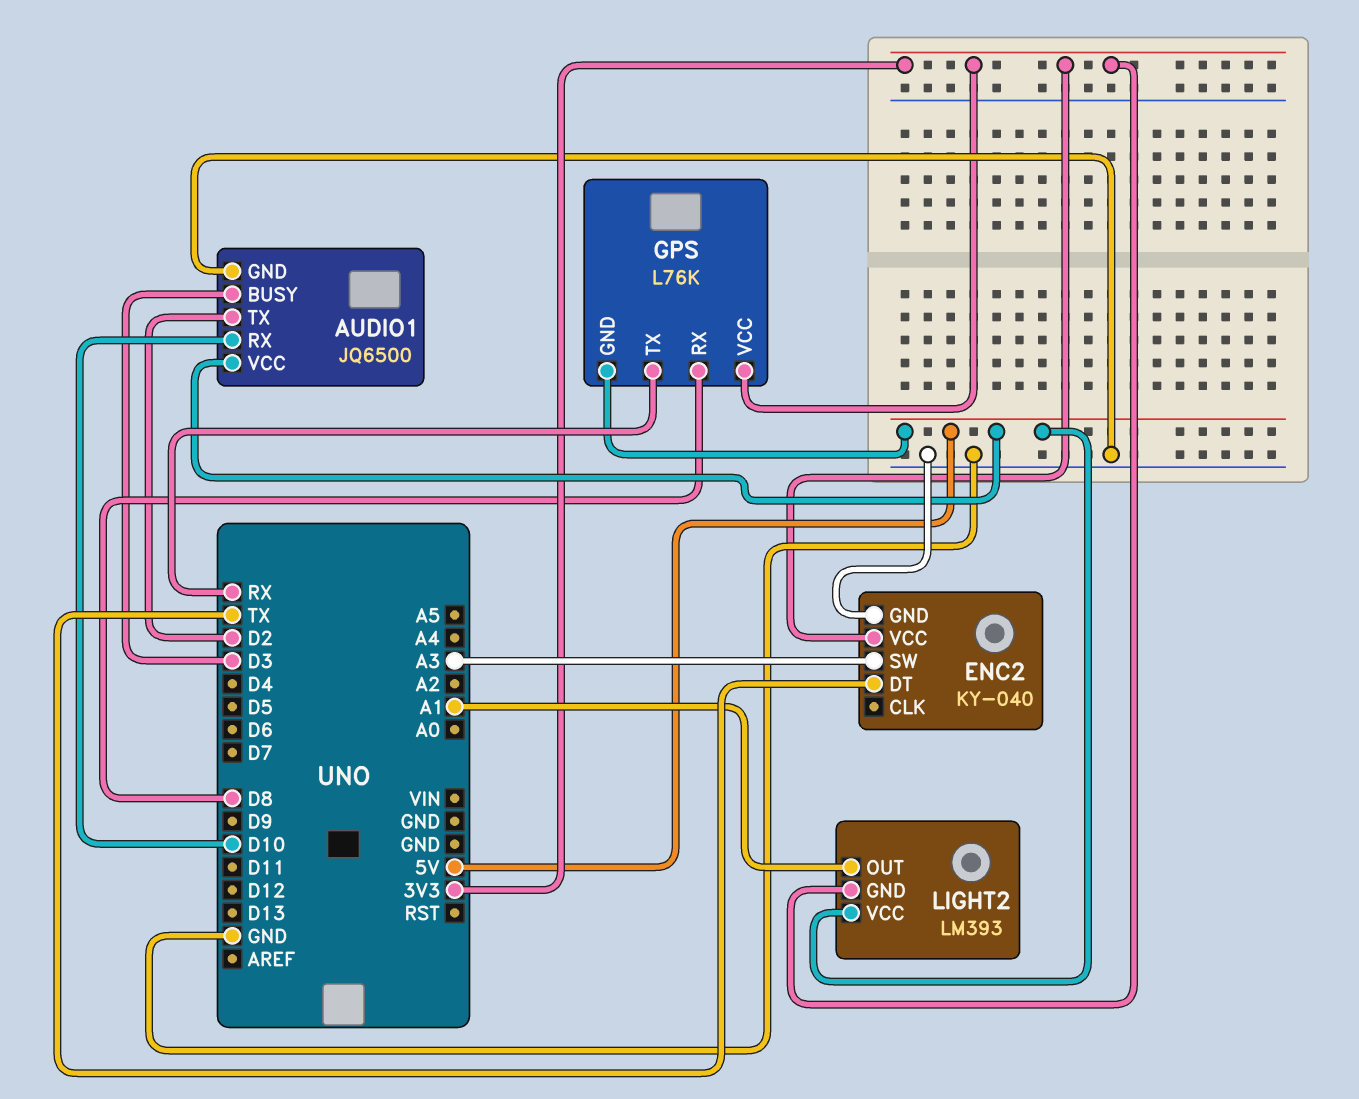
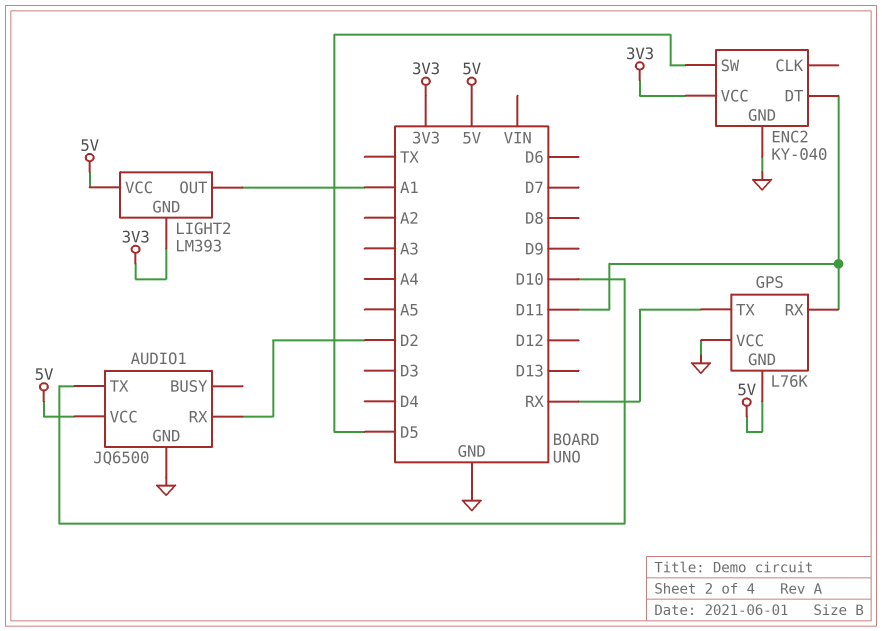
AUDIO1 pin BUSY: D3 -> none
AUDIO1 pin RX: D10 -> D2
AUDIO1 pin TX: D2 -> D10
ENC2 pin DT: TX -> D11
ENC2 pin SW: A3 -> D5
GPS pin RX: D8 -> D11
GPS pin VCC: 3V3 -> GND

